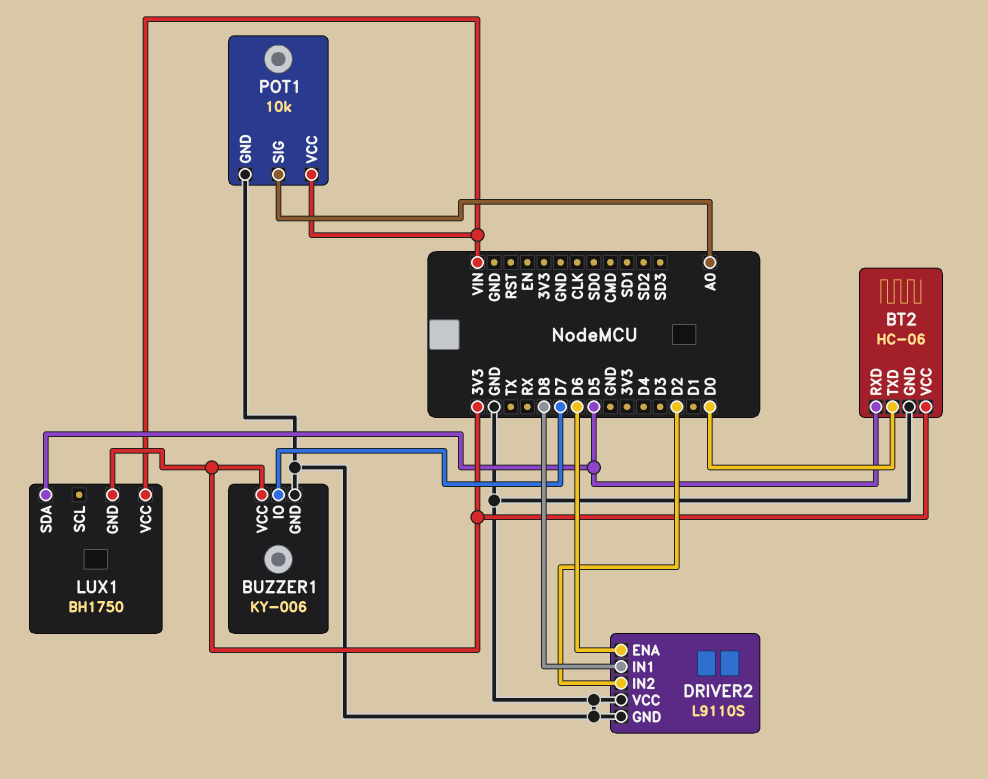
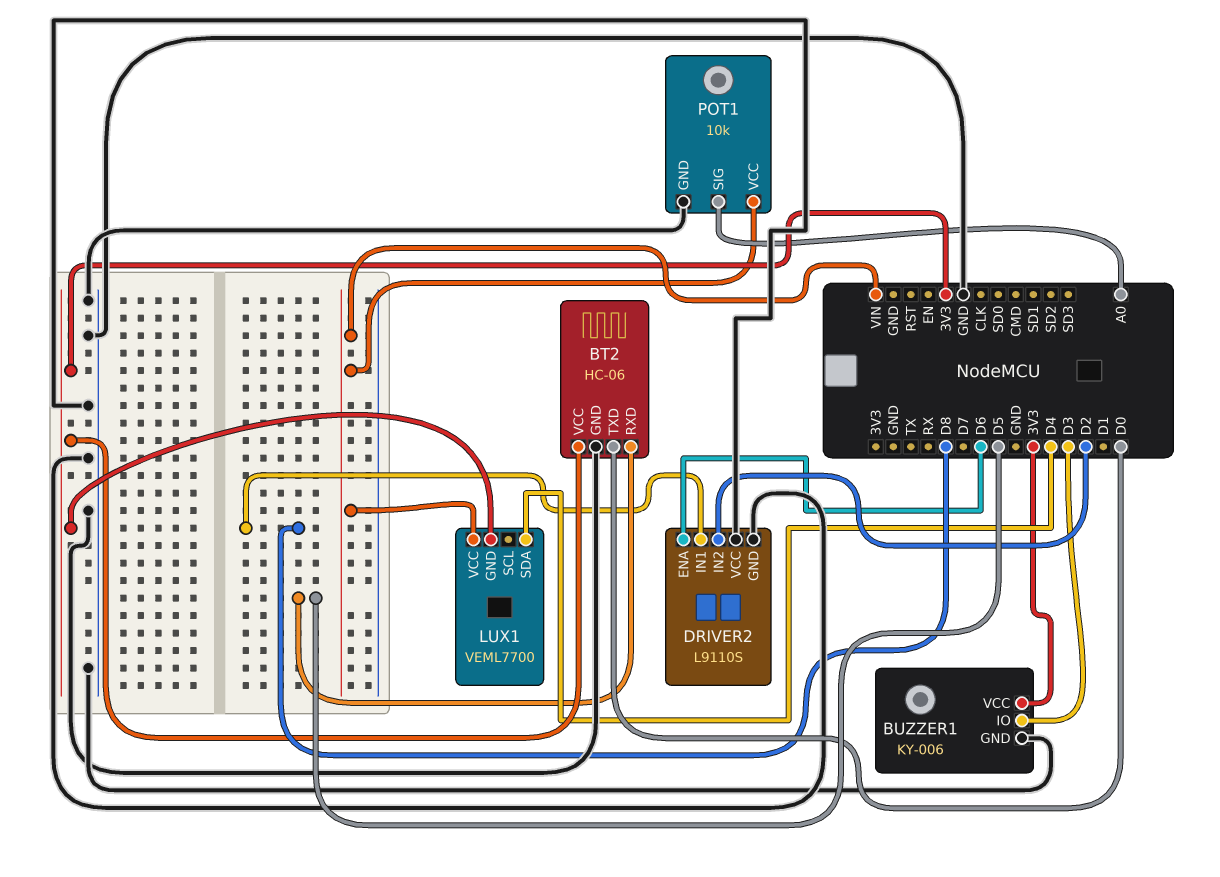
BUZZER1 pin IO: D7 -> D3
LUX1: BH1750 -> VEML7700
LUX1 pin SDA: D5 -> D4

